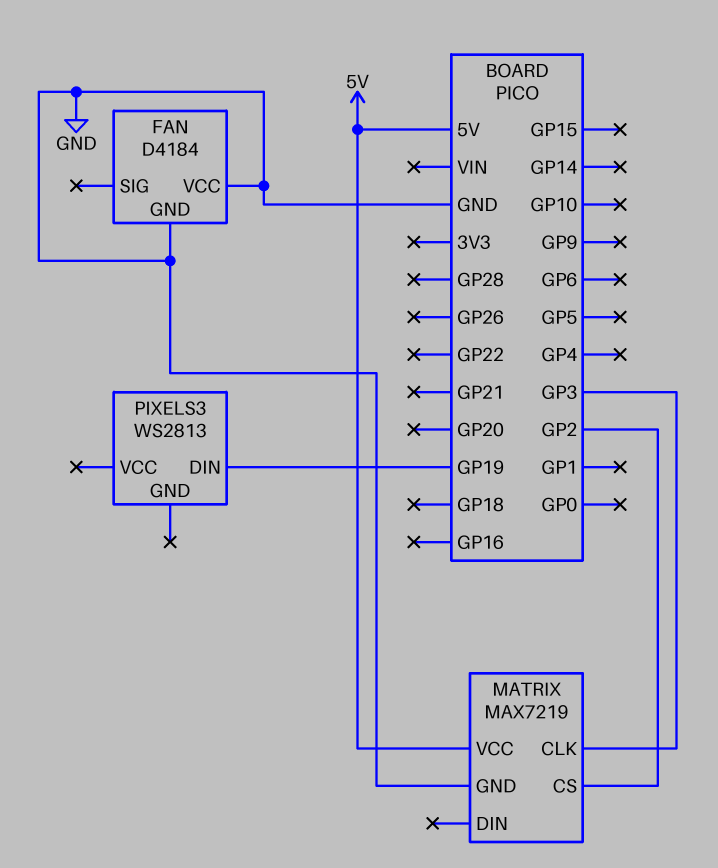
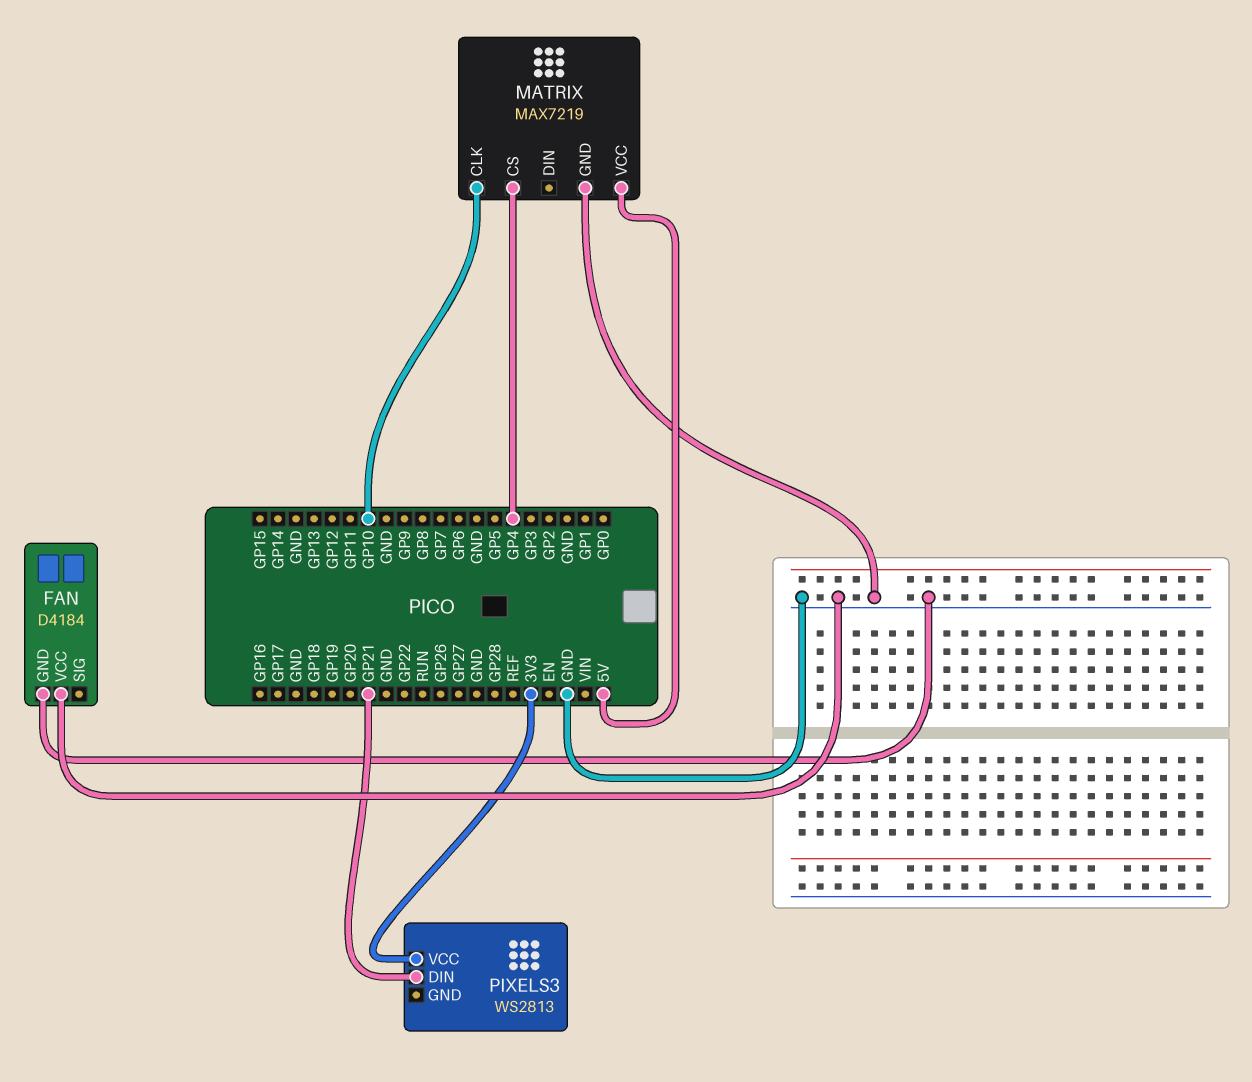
MATRIX pin CLK: GP3 -> GP10
MATRIX pin CS: GP2 -> GP4
PIXELS3 pin DIN: GP19 -> GP21
PIXELS3 pin VCC: none -> 3V3

